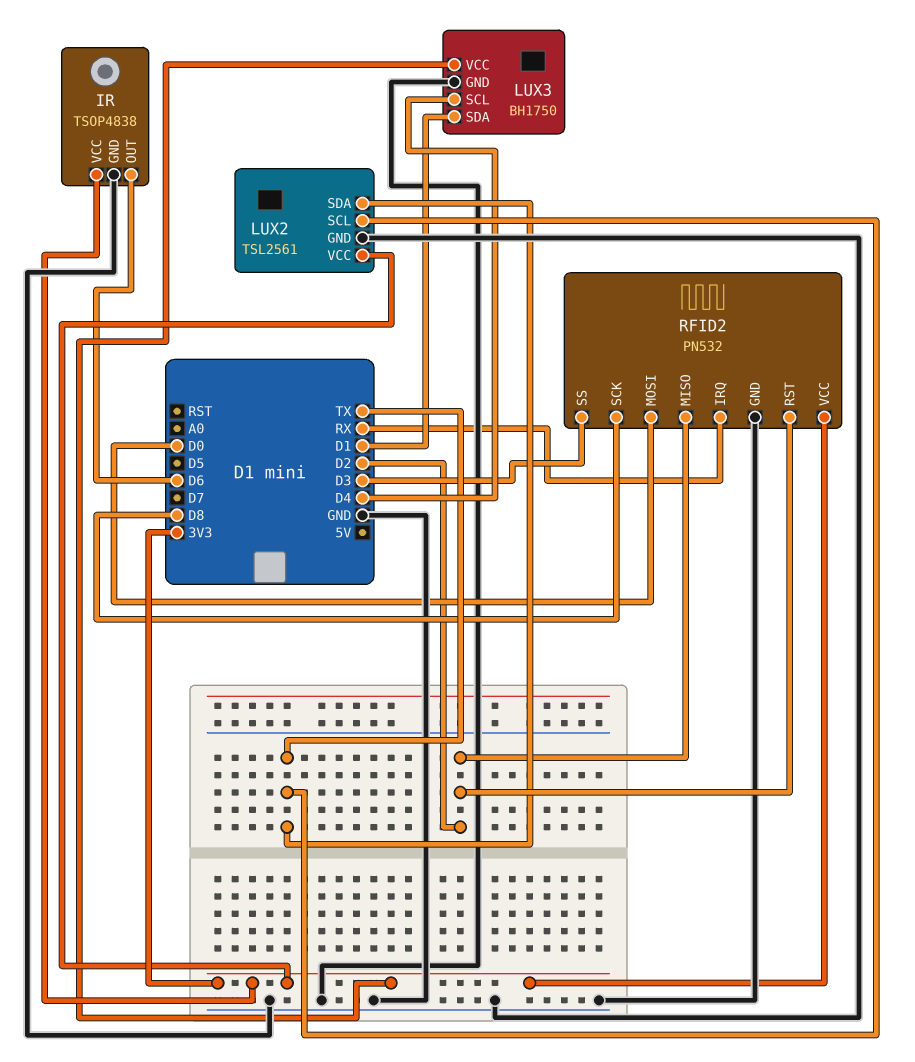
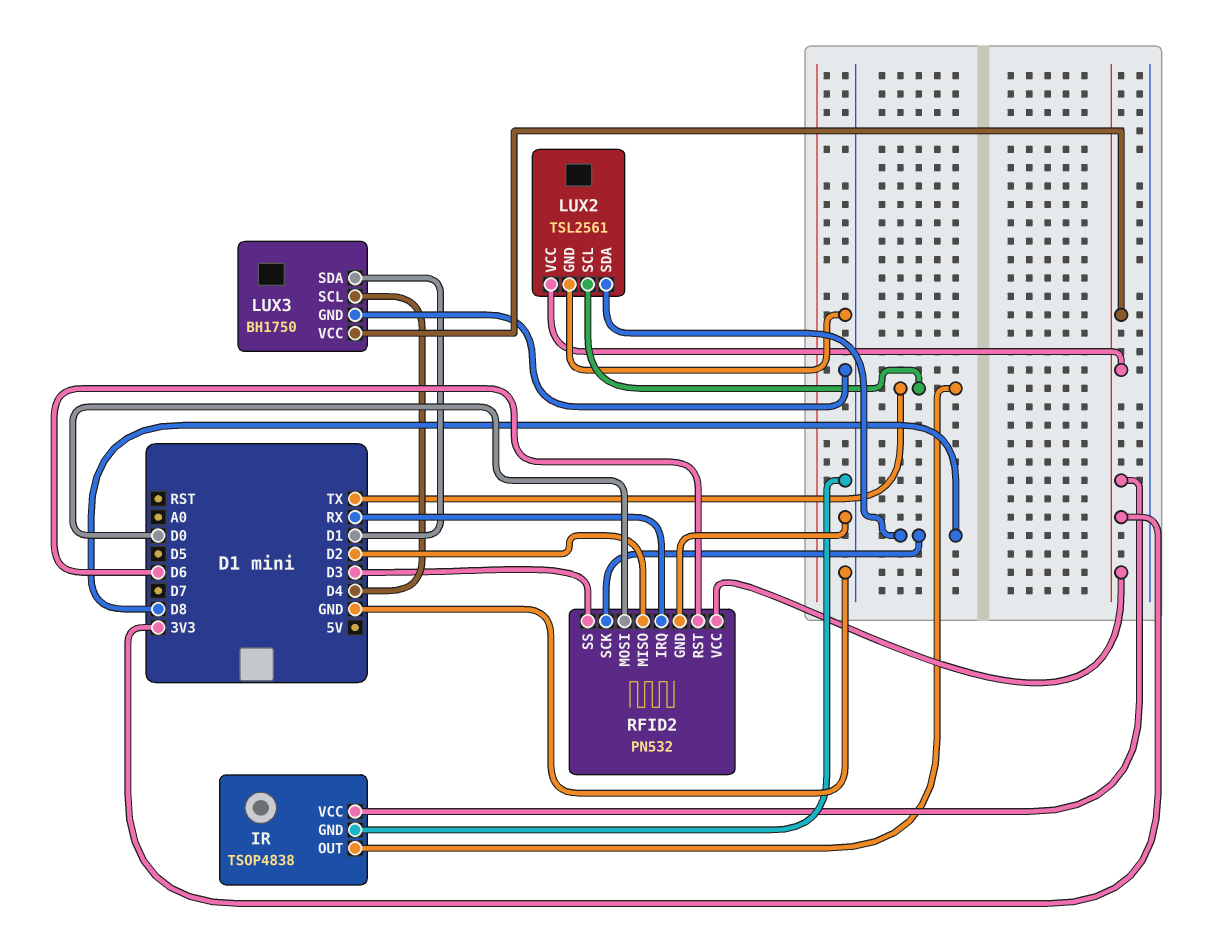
IR pin OUT: D6 -> TX
LUX2 pin SDA: TX -> D8
RFID2 pin RST: D2 -> D6

